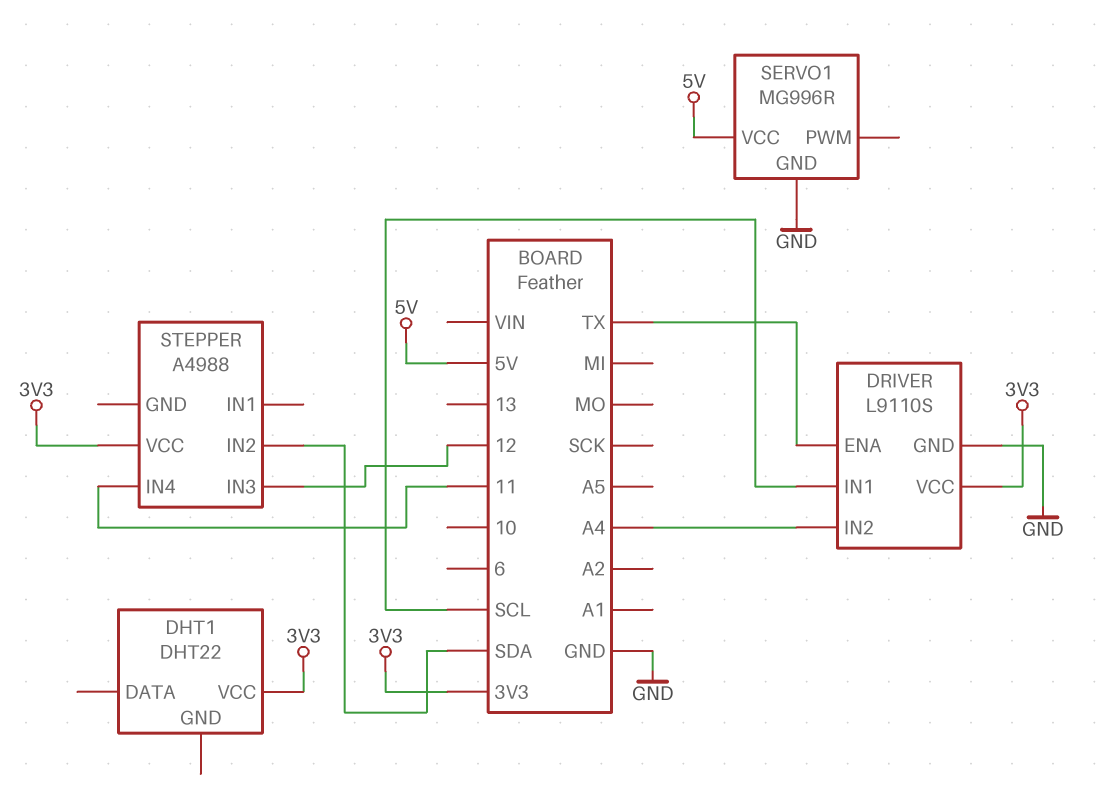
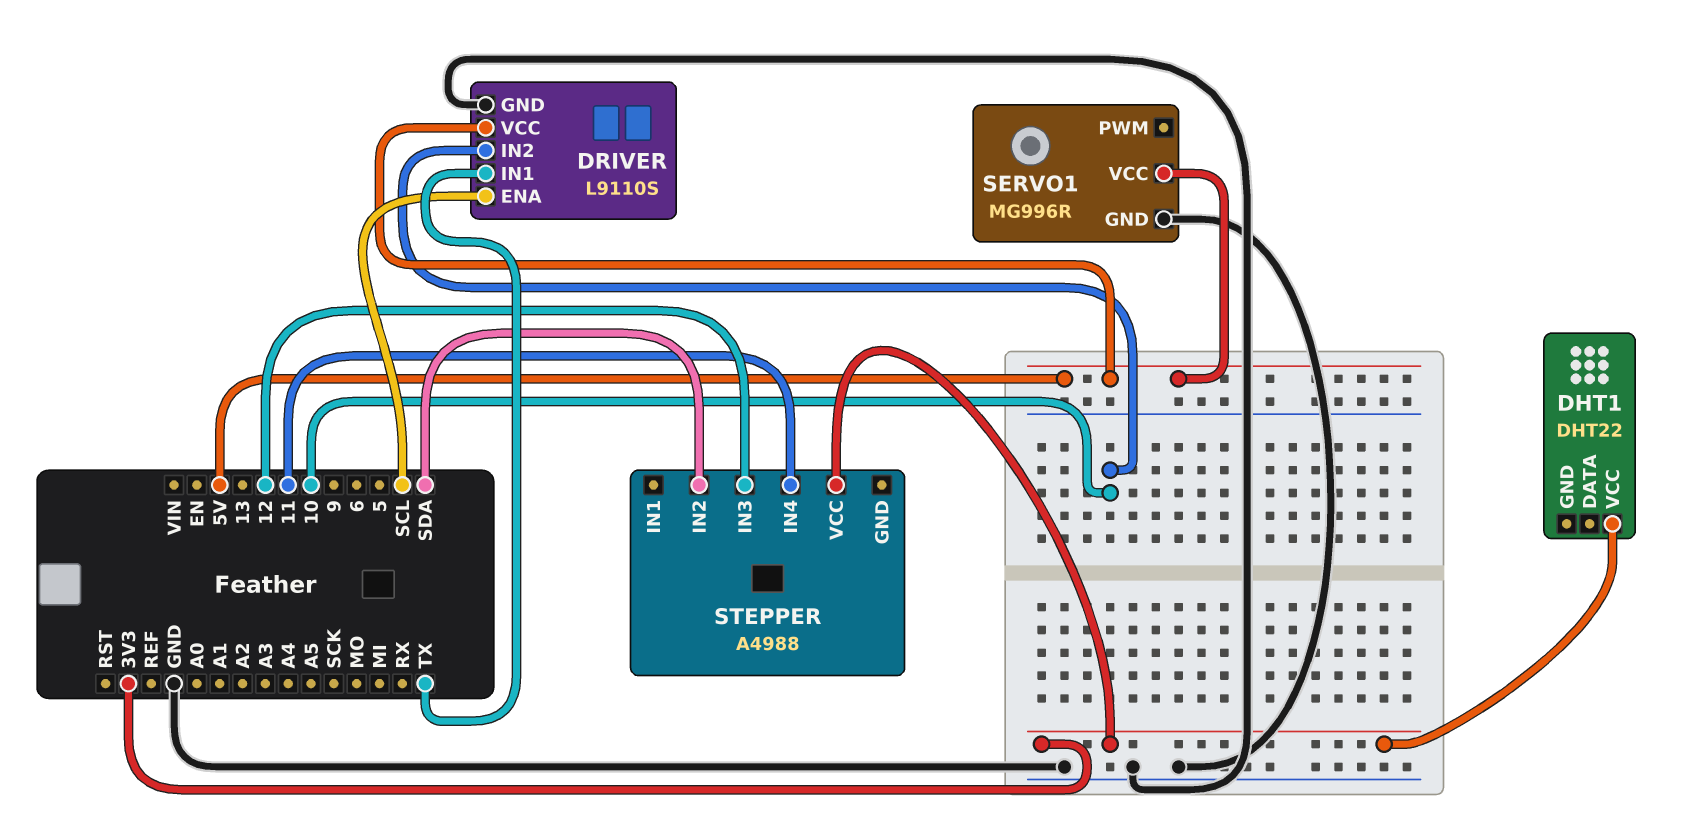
DRIVER pin ENA: TX -> SCL
DRIVER pin IN1: SCL -> TX
DRIVER pin IN2: A4 -> 10
DRIVER pin VCC: 3V3 -> 5V

